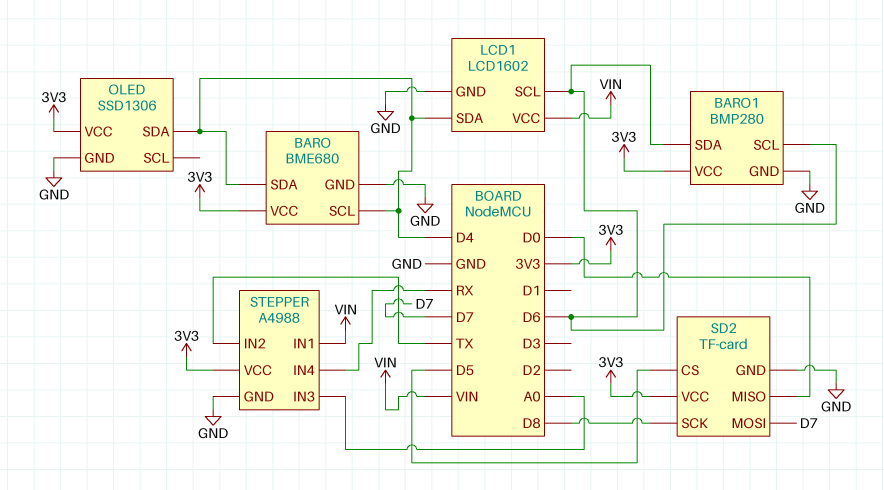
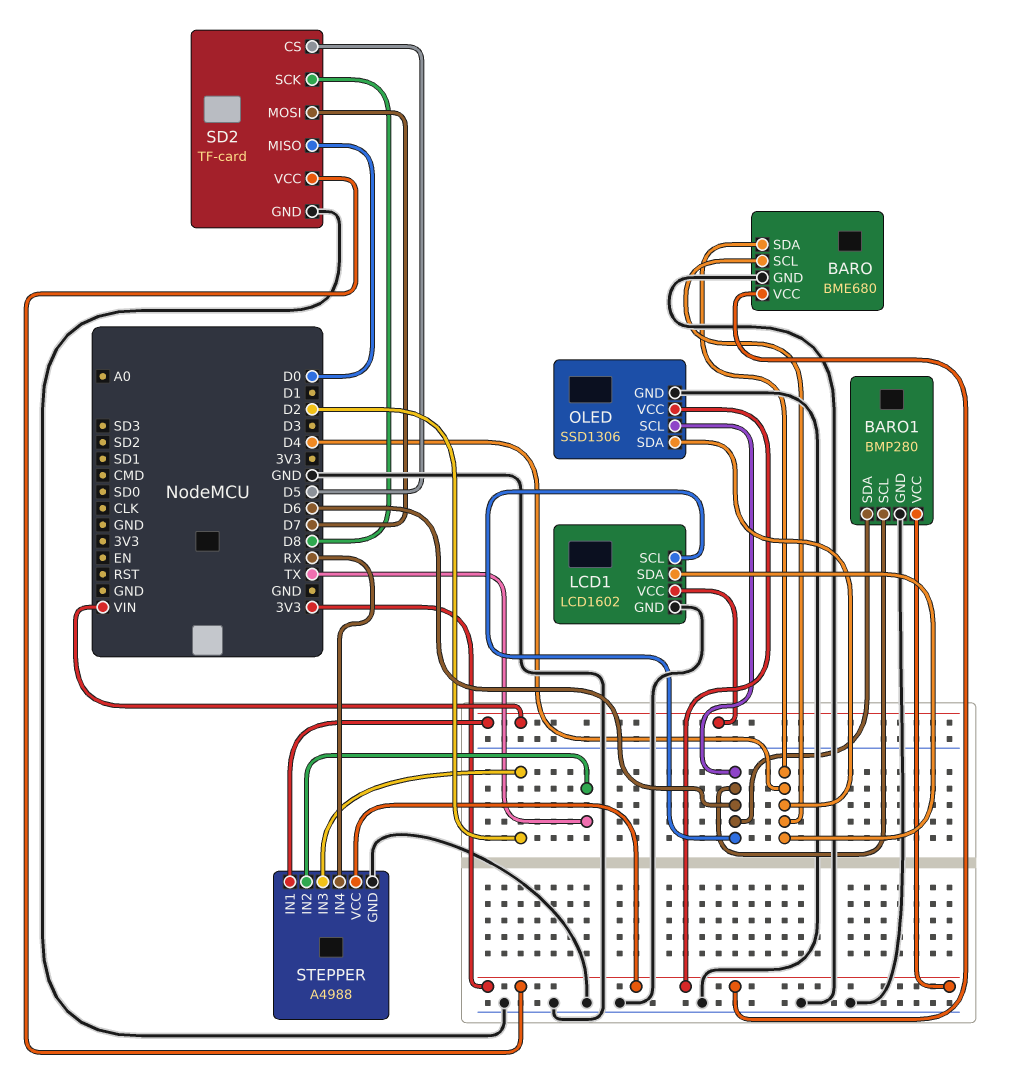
OLED pin SCL: none -> D6
STEPPER pin IN3: A0 -> D2

